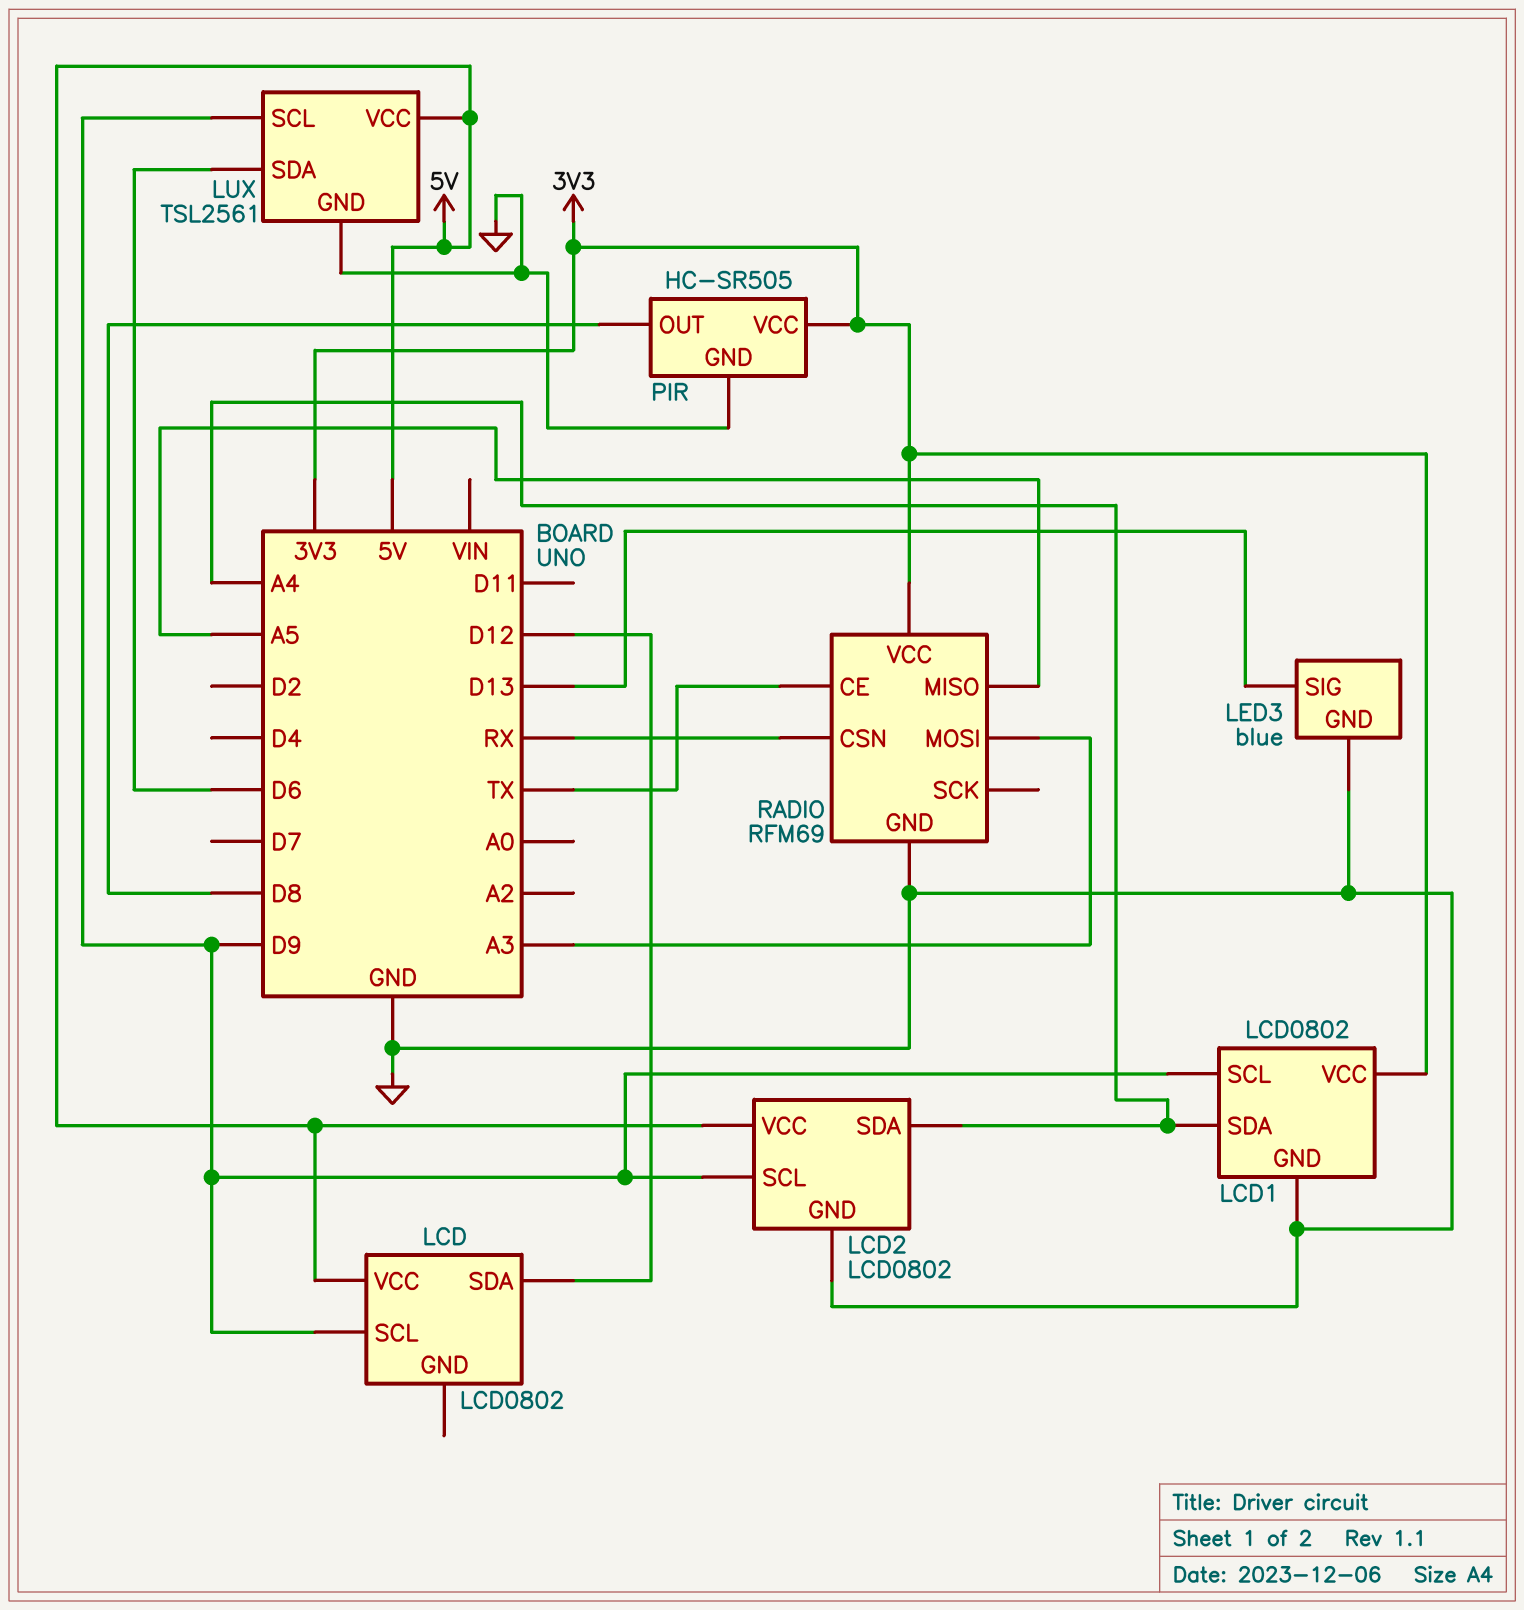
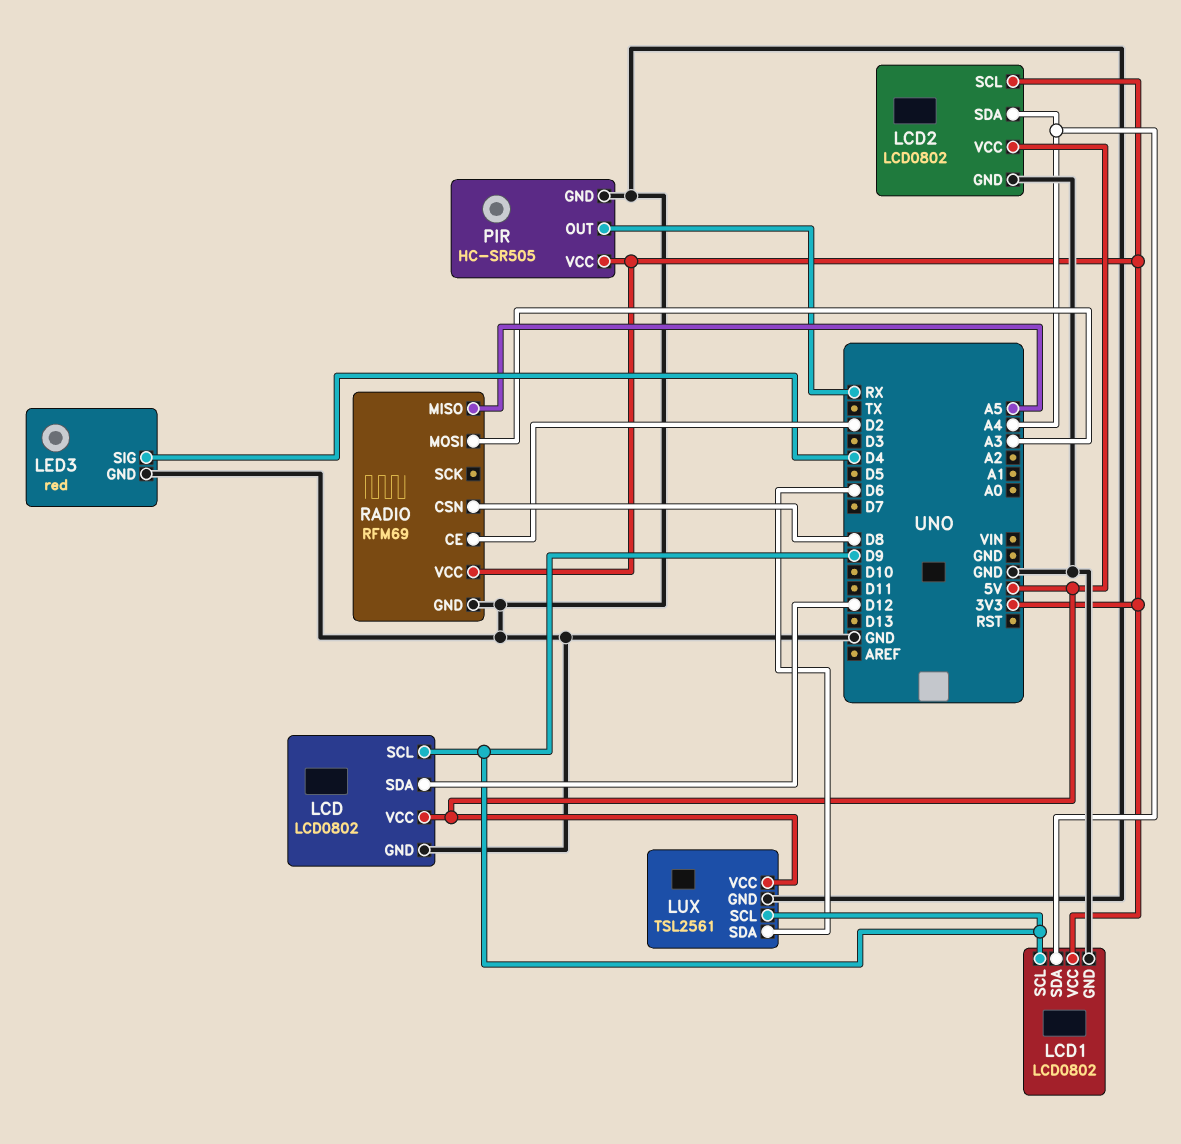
LCD pin GND: none -> GND
LCD2 pin SCL: D9 -> 3V3
LED3: blue -> red
LED3 pin SIG: D13 -> D4
PIR pin OUT: D8 -> RX
RADIO pin CE: TX -> D2
RADIO pin CSN: RX -> D8

